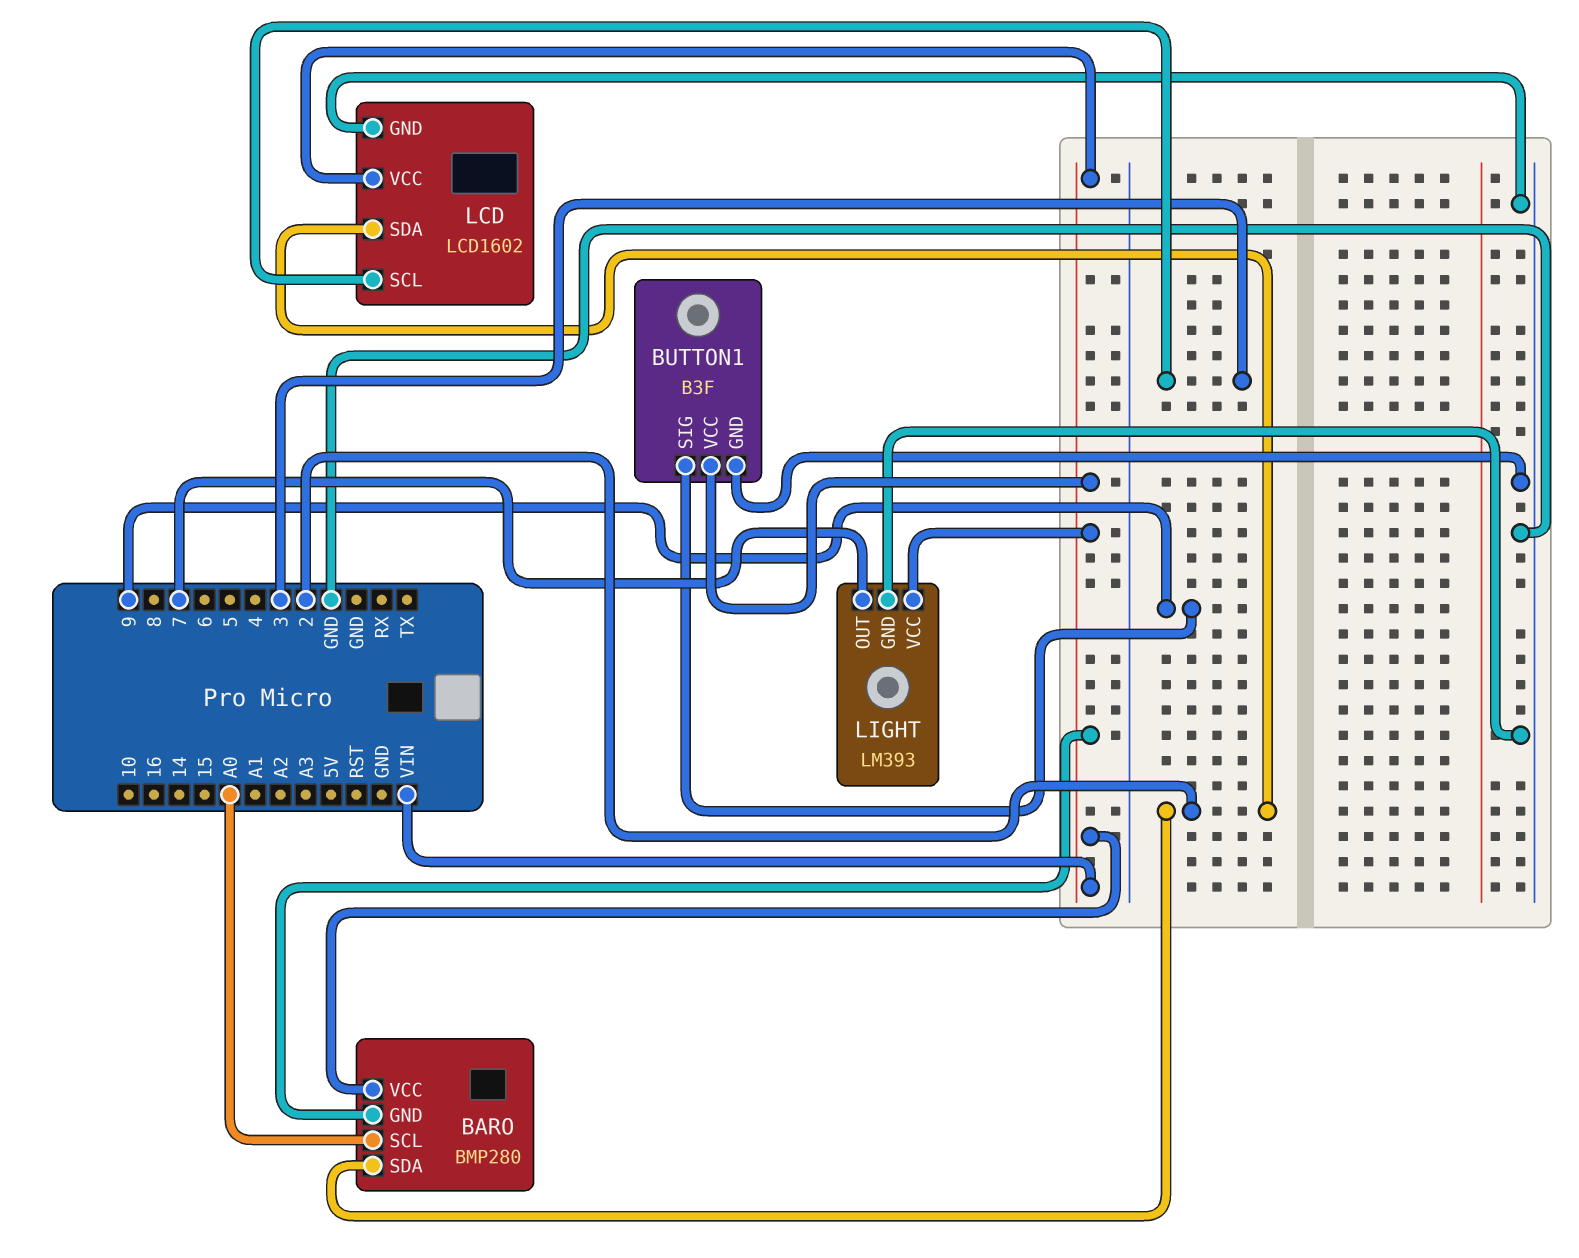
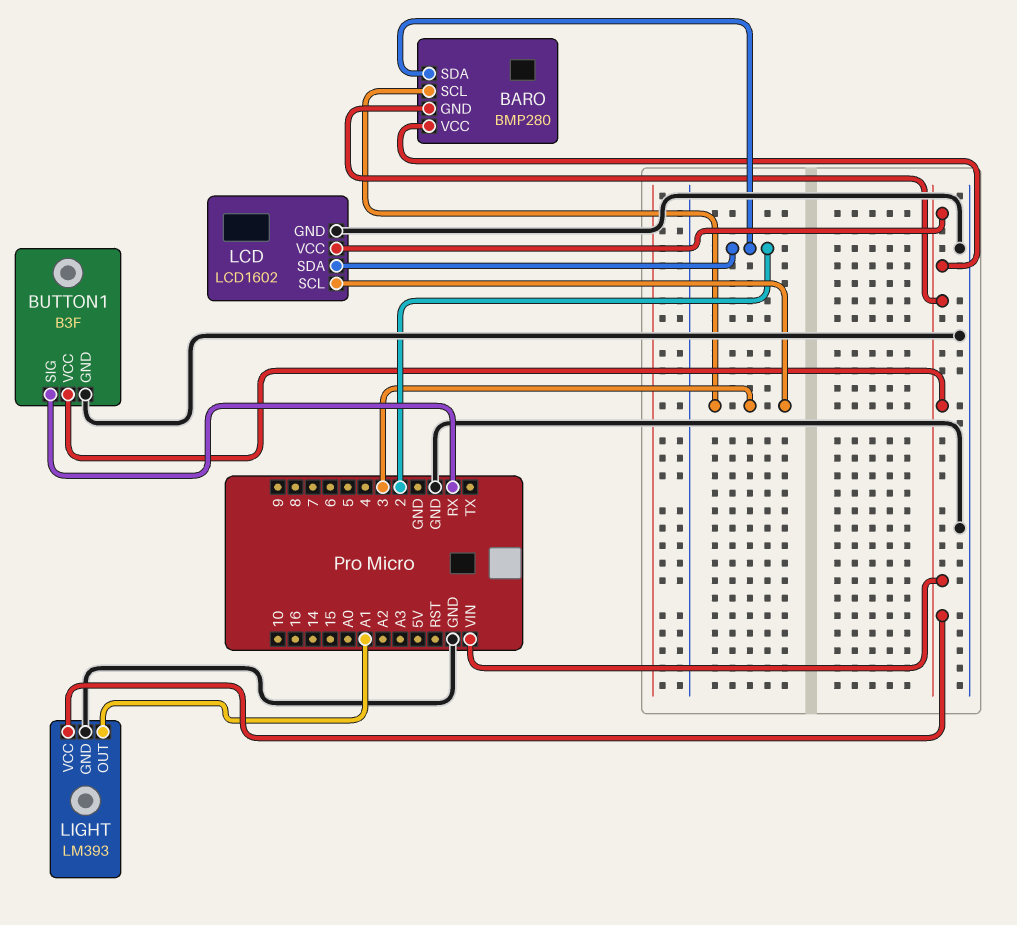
BARO pin SCL: A0 -> 3
BUTTON1 pin SIG: 9 -> RX
LIGHT pin OUT: 7 -> A1

